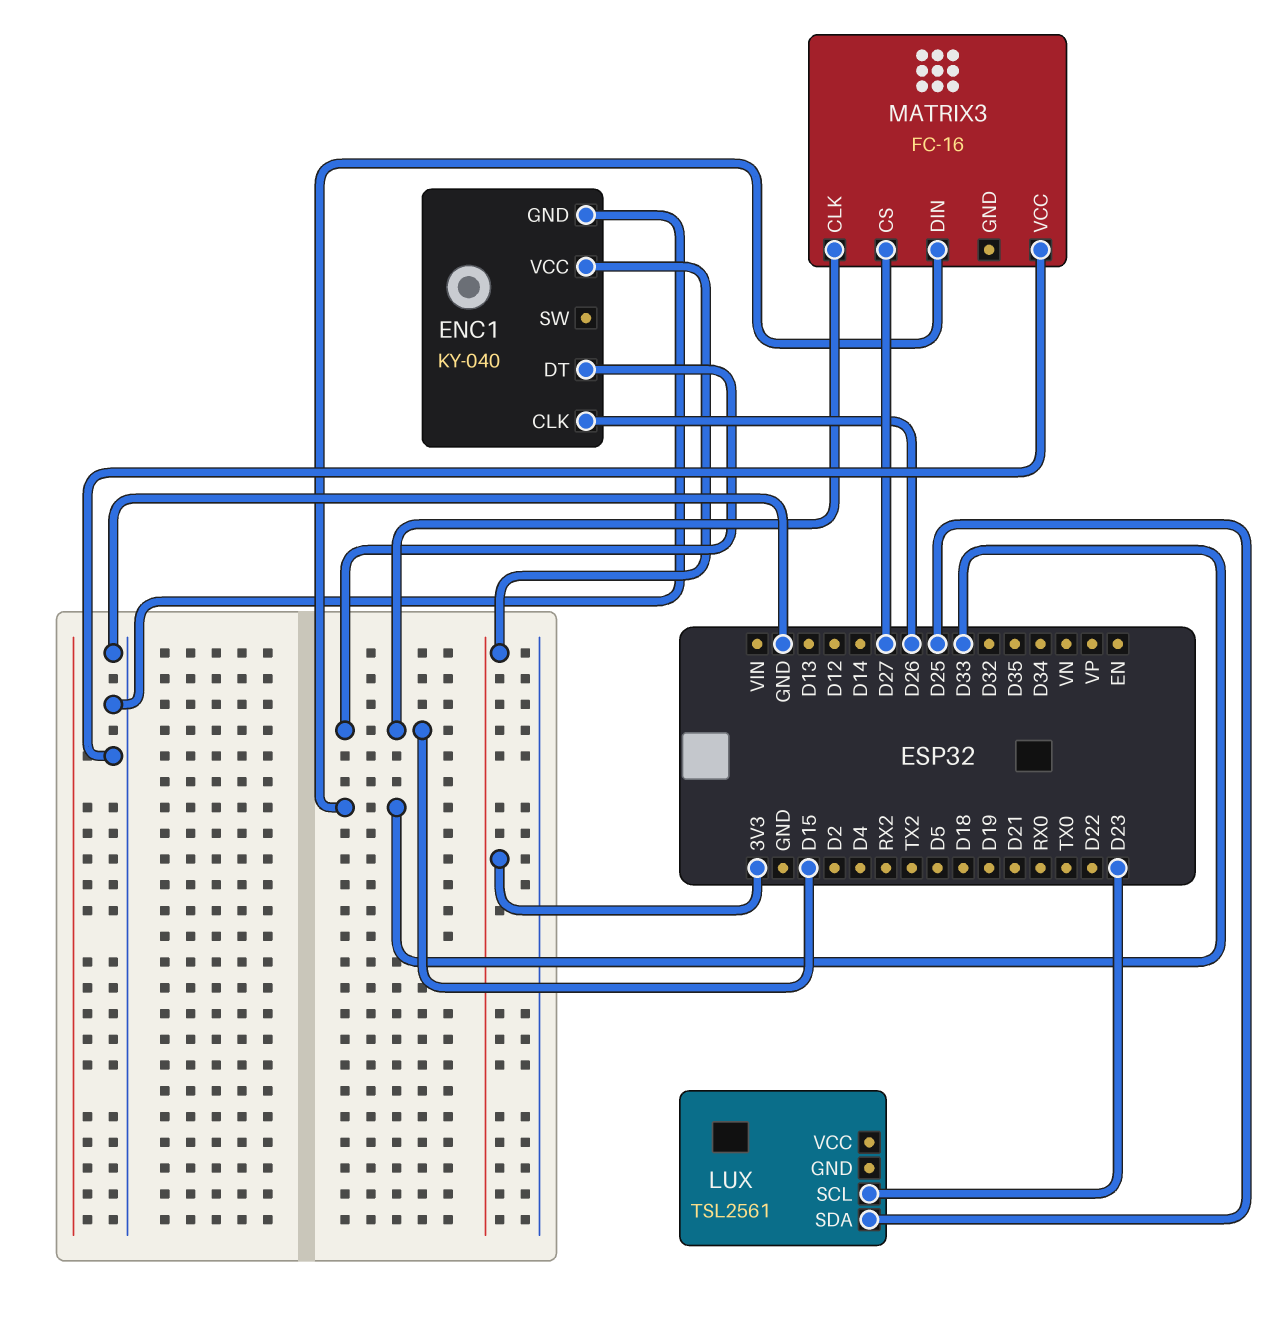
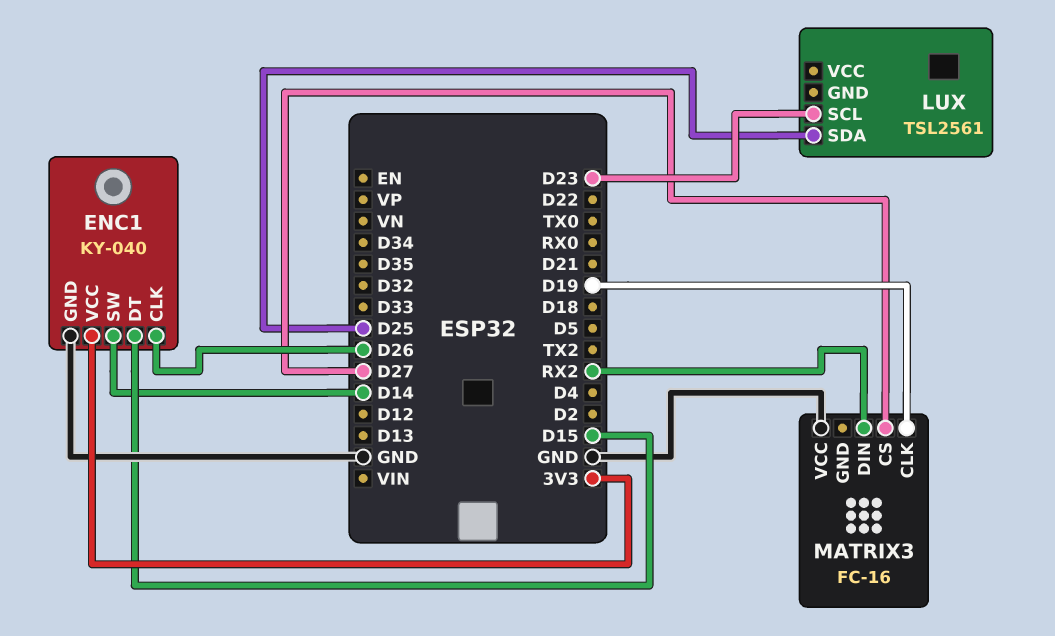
ENC1 pin SW: none -> D14
MATRIX3 pin CLK: D15 -> D19
MATRIX3 pin DIN: D33 -> RX2

